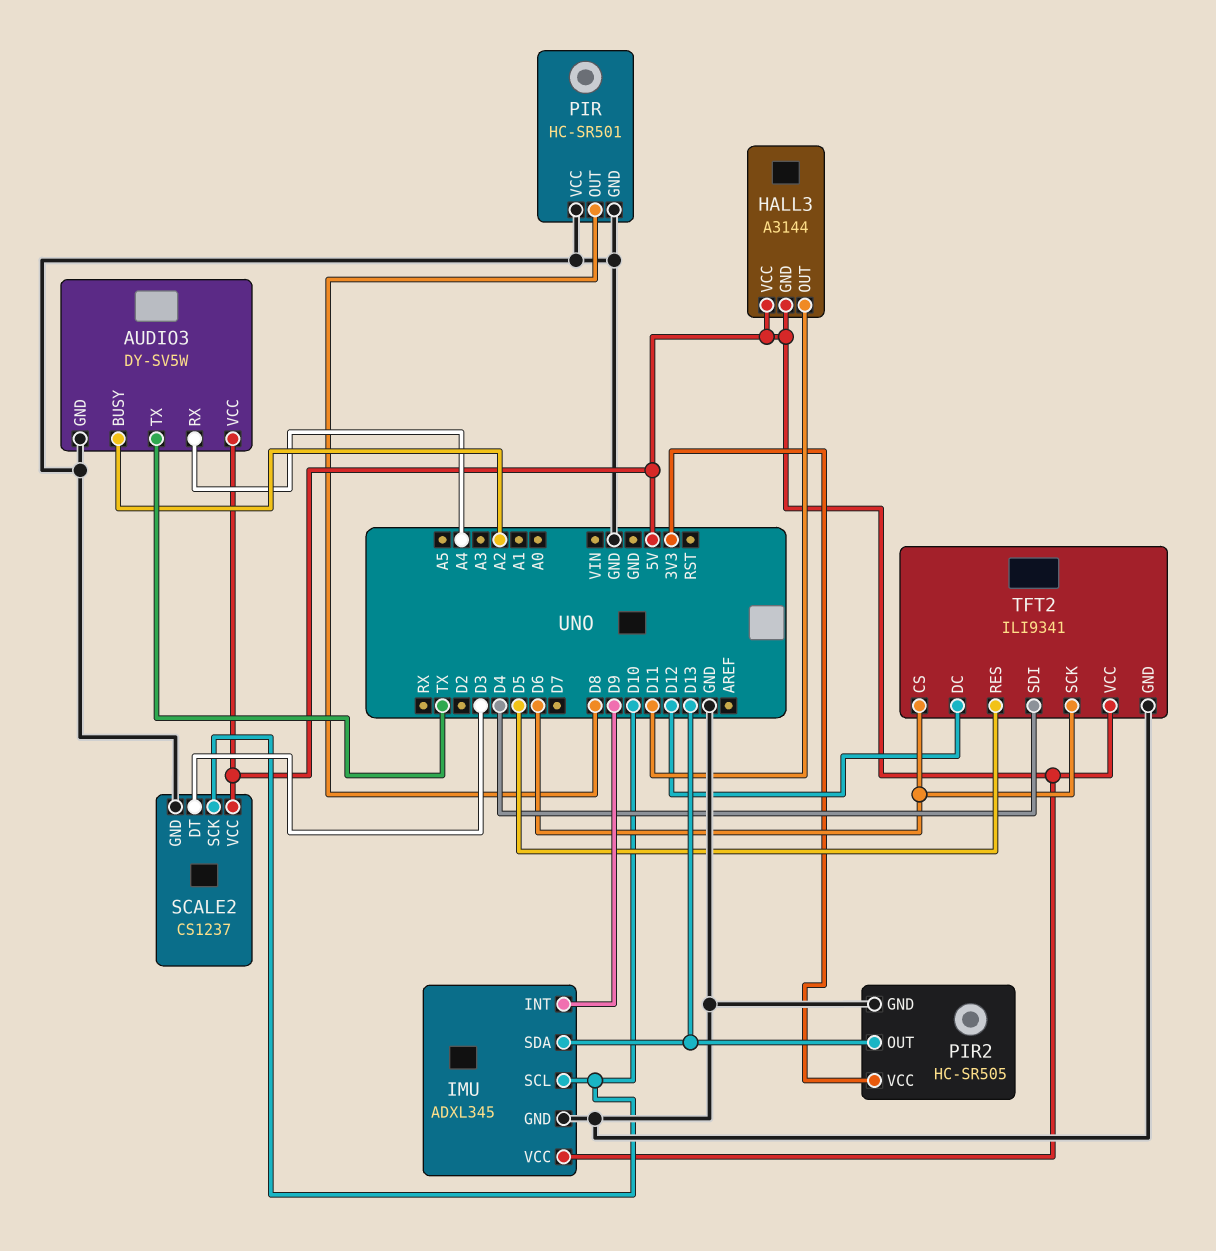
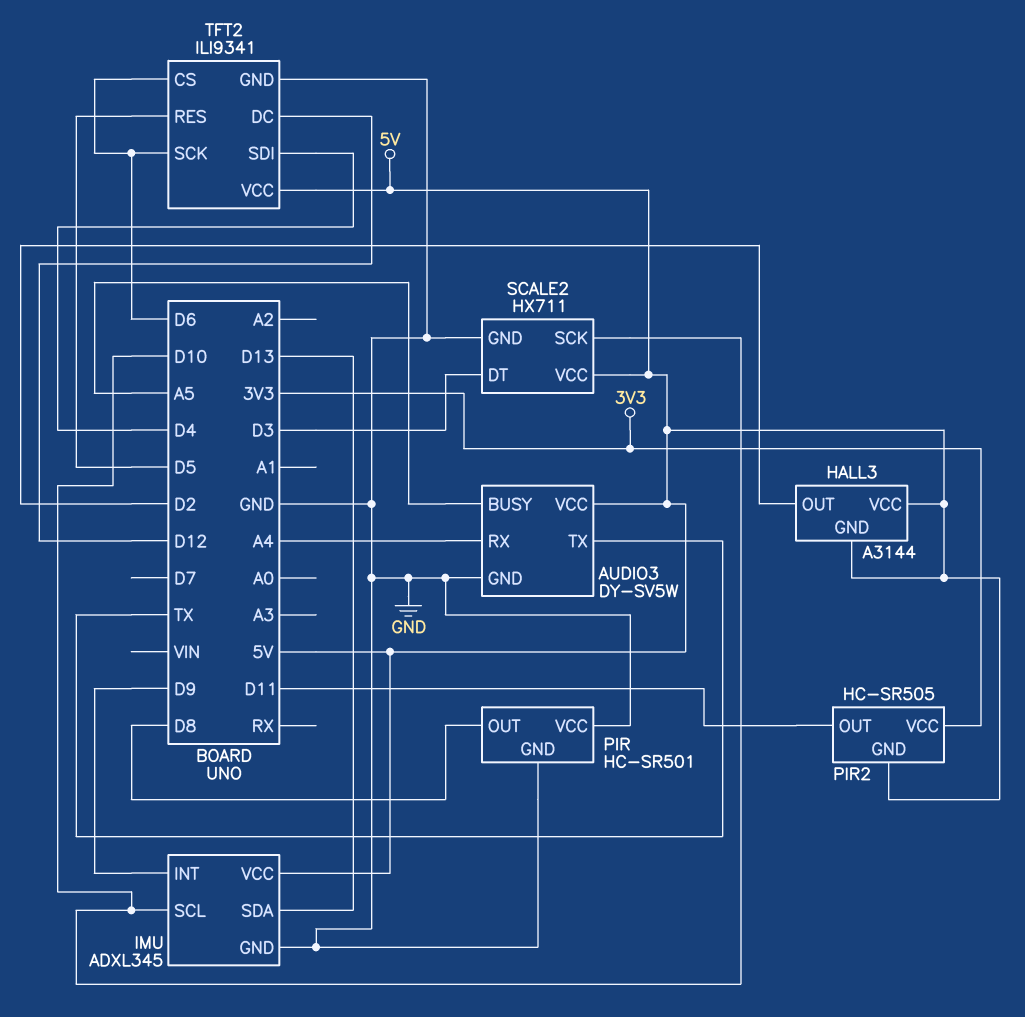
AUDIO3 pin BUSY: A2 -> A5
HALL3 pin OUT: D11 -> D2
PIR2 pin GND: GND -> 5V
PIR2 pin OUT: D13 -> D11
SCALE2: CS1237 -> HX711

